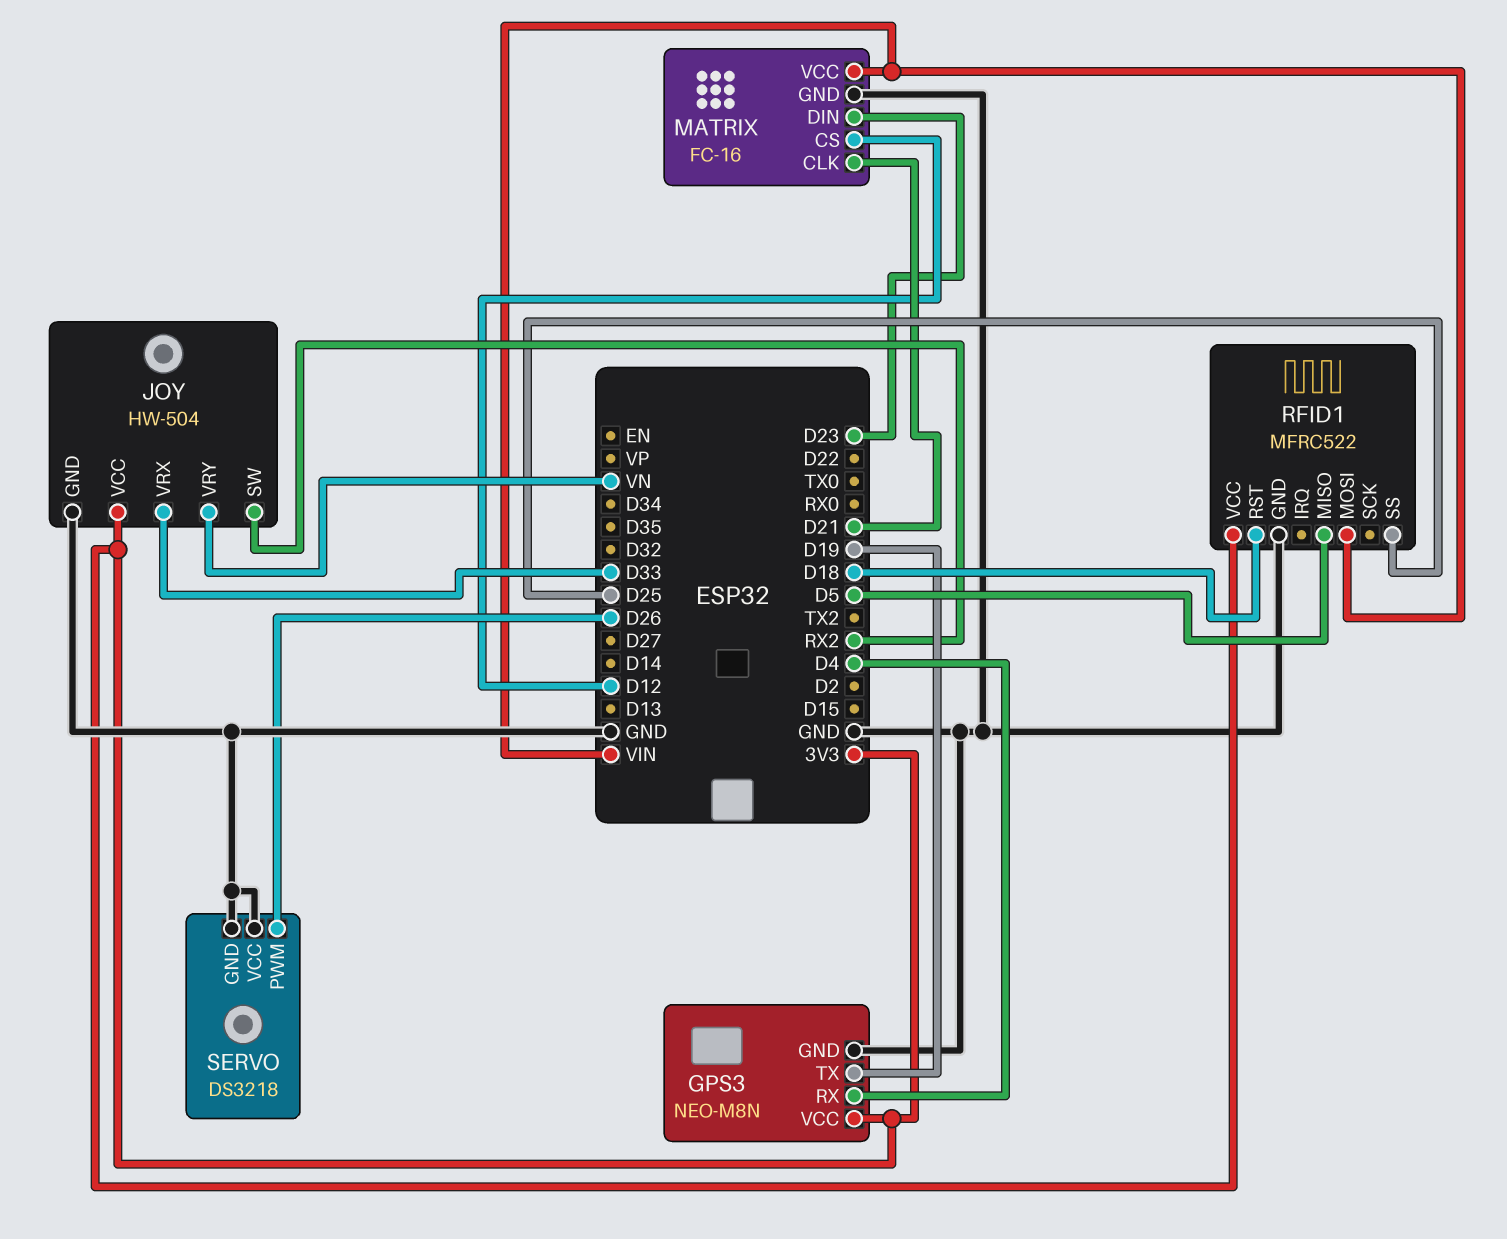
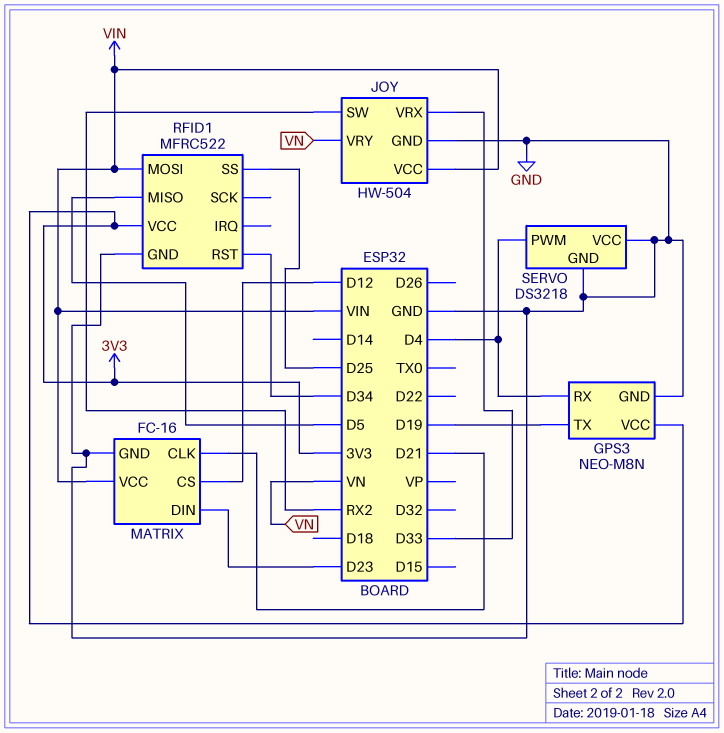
JOY pin VCC: 3V3 -> VIN
RFID1 pin RST: D18 -> D34
SERVO pin PWM: D26 -> D4

